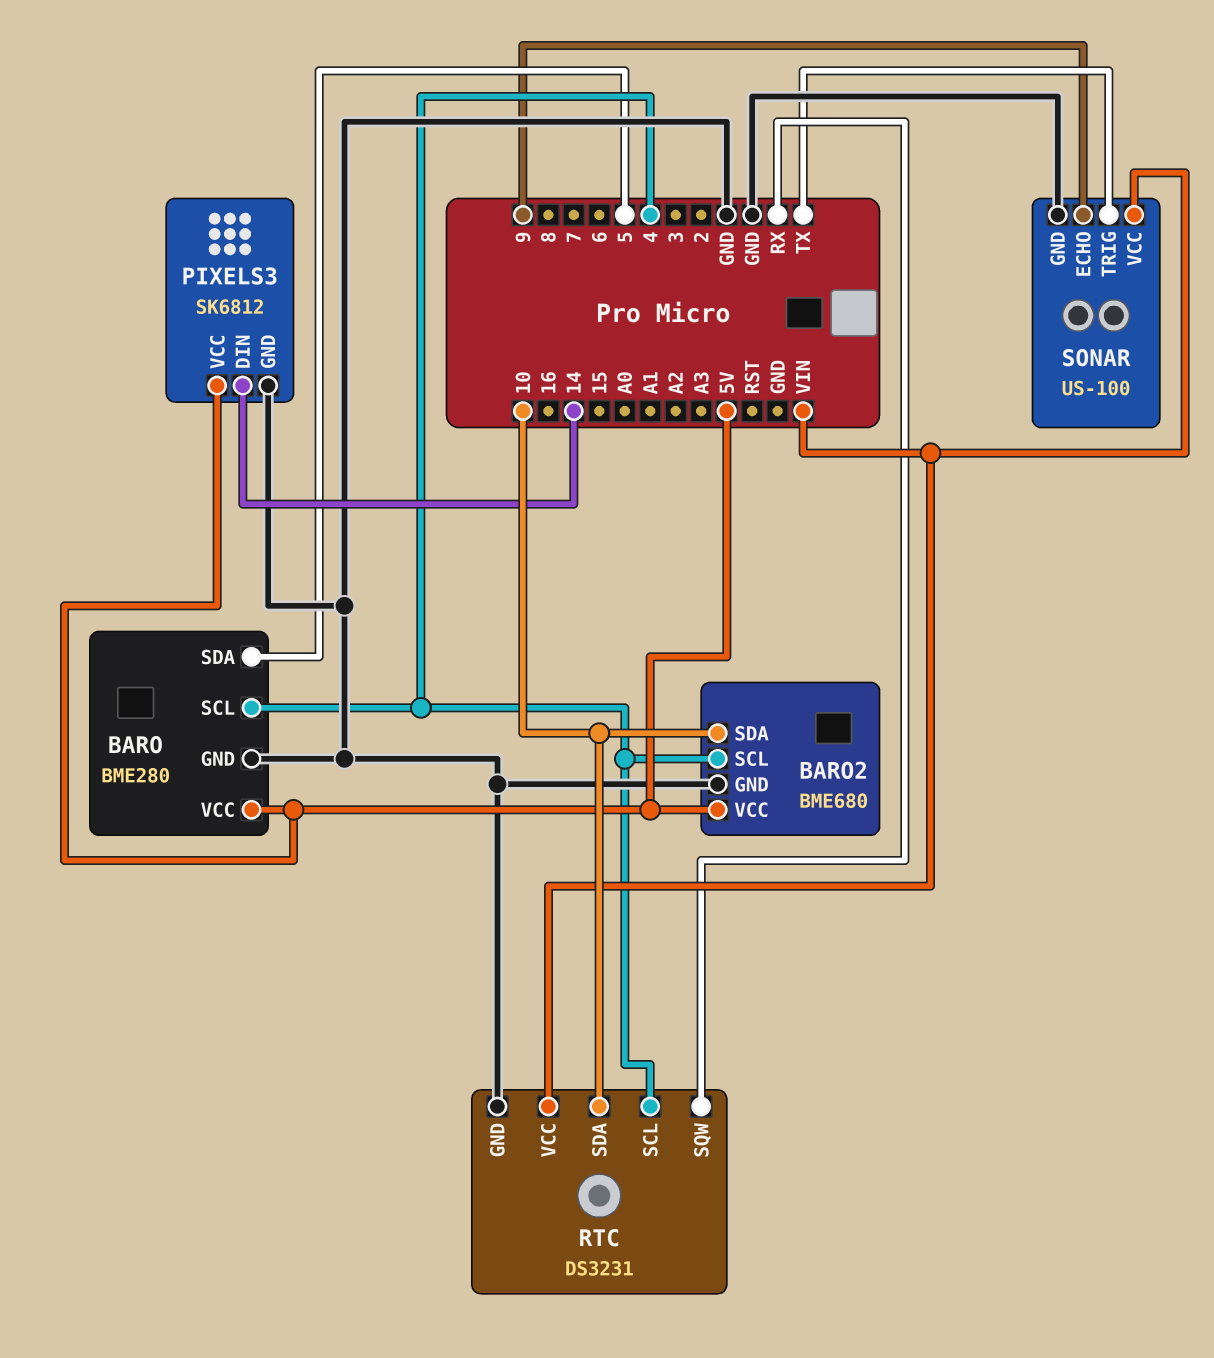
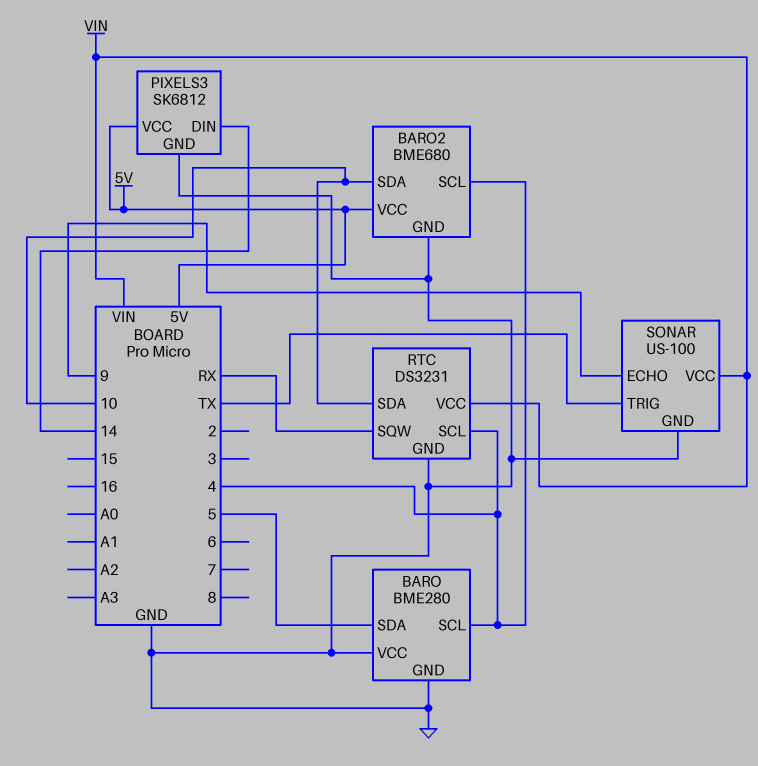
BARO pin VCC: 5V -> GND

